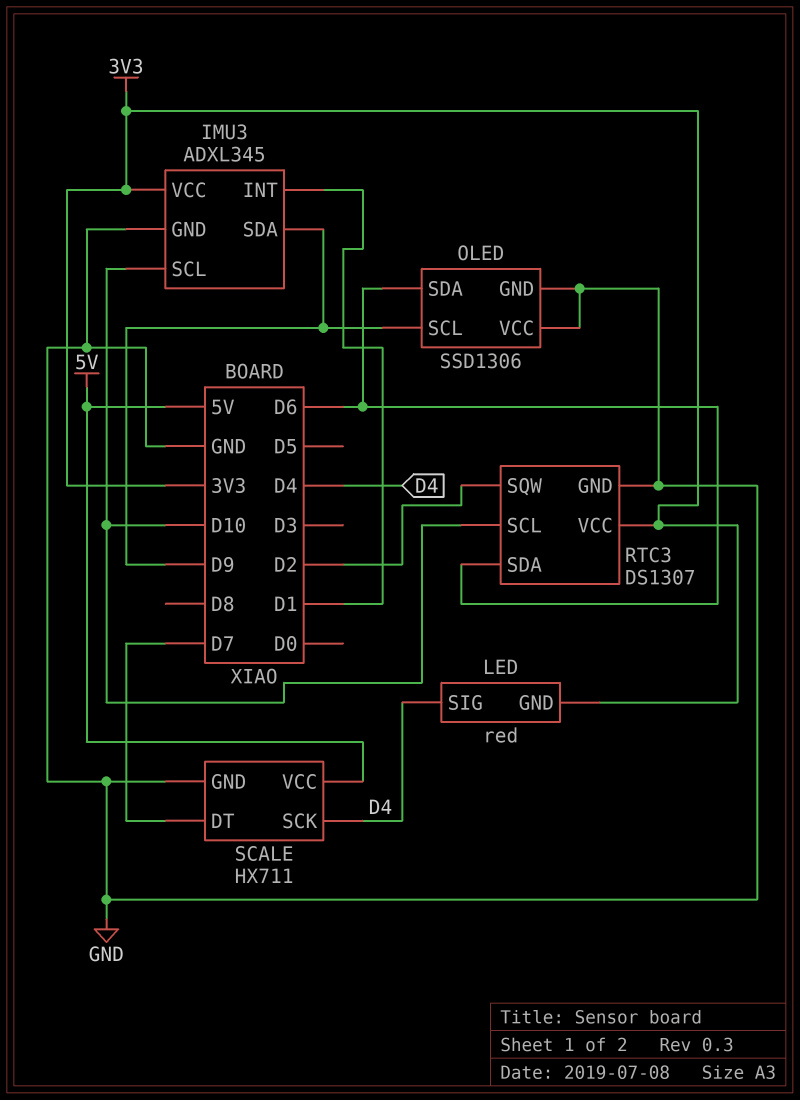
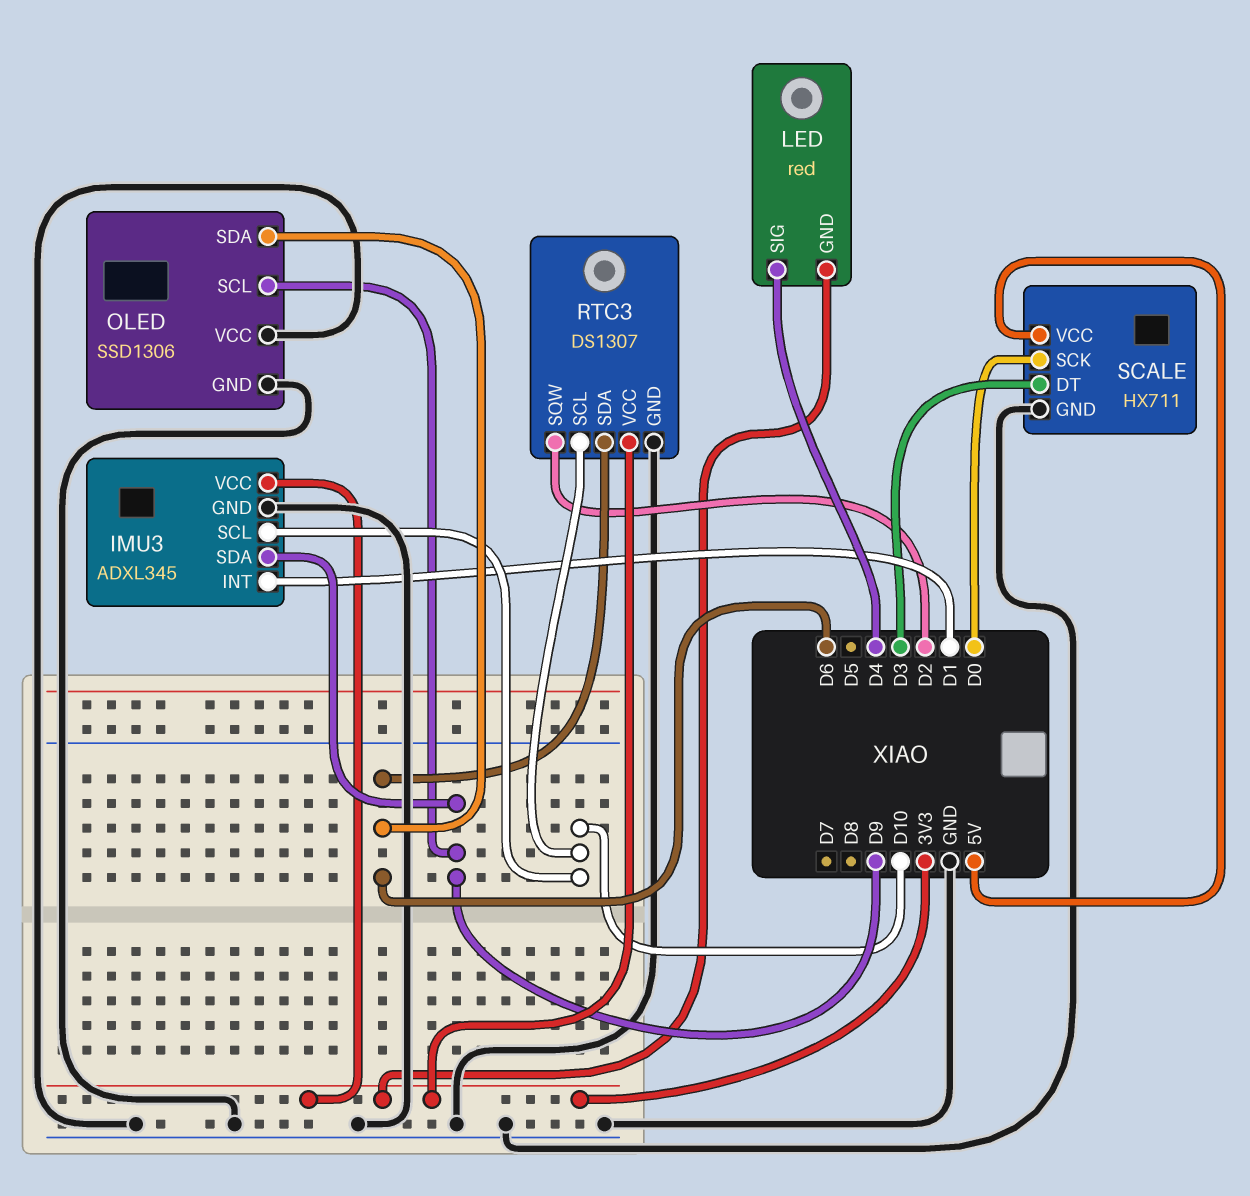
SCALE pin DT: D7 -> D3
SCALE pin SCK: D4 -> D0

